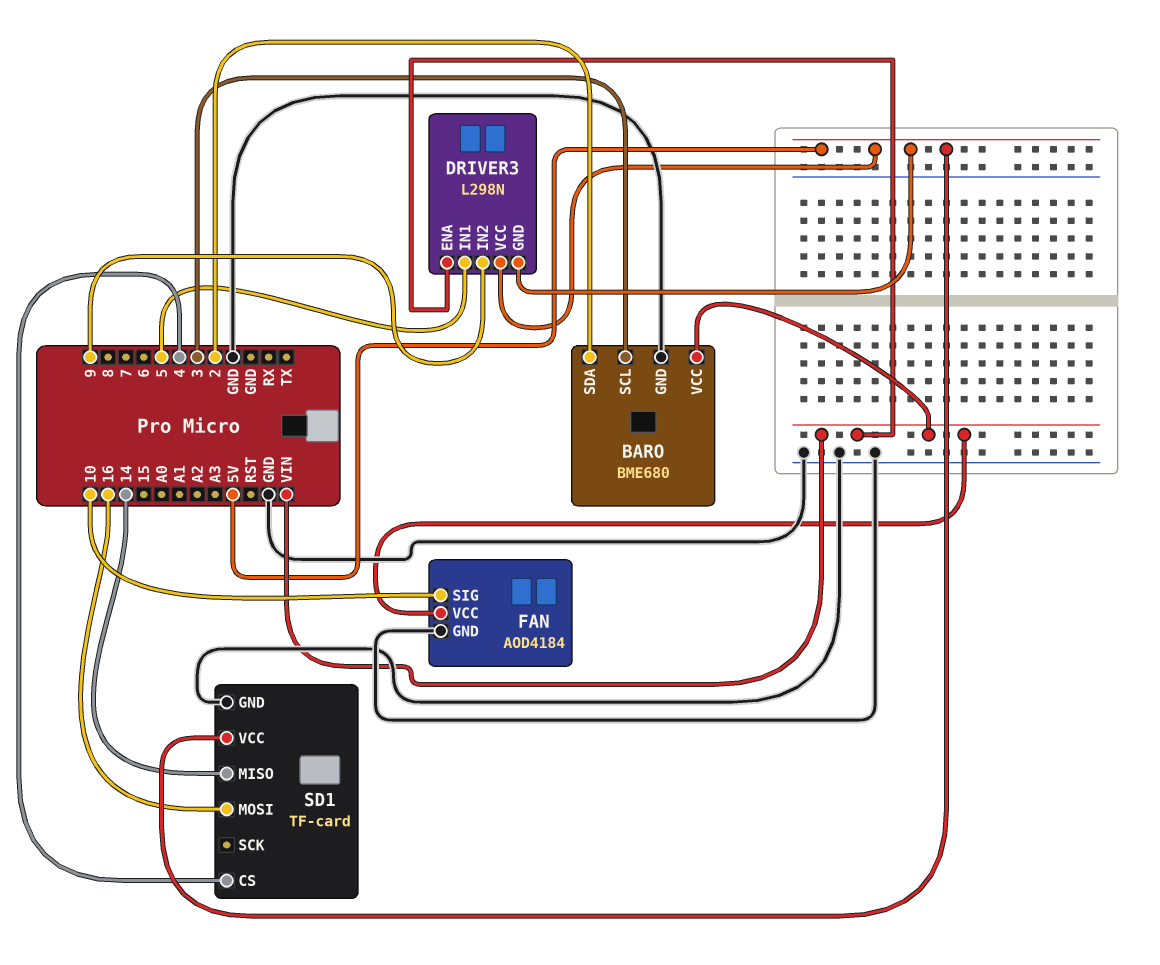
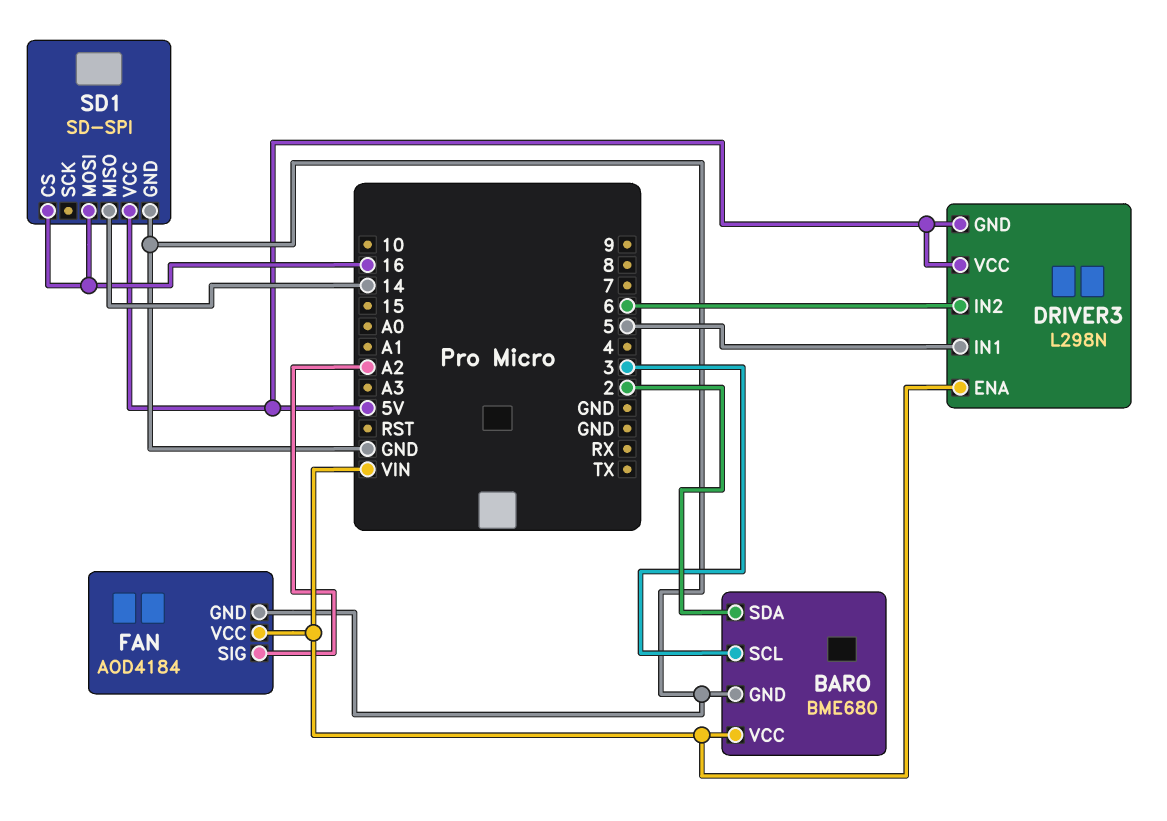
DRIVER3 pin IN2: 9 -> 6
FAN pin SIG: 10 -> A2
SD1: TF-card -> SD-SPI
SD1 pin CS: 4 -> 16

